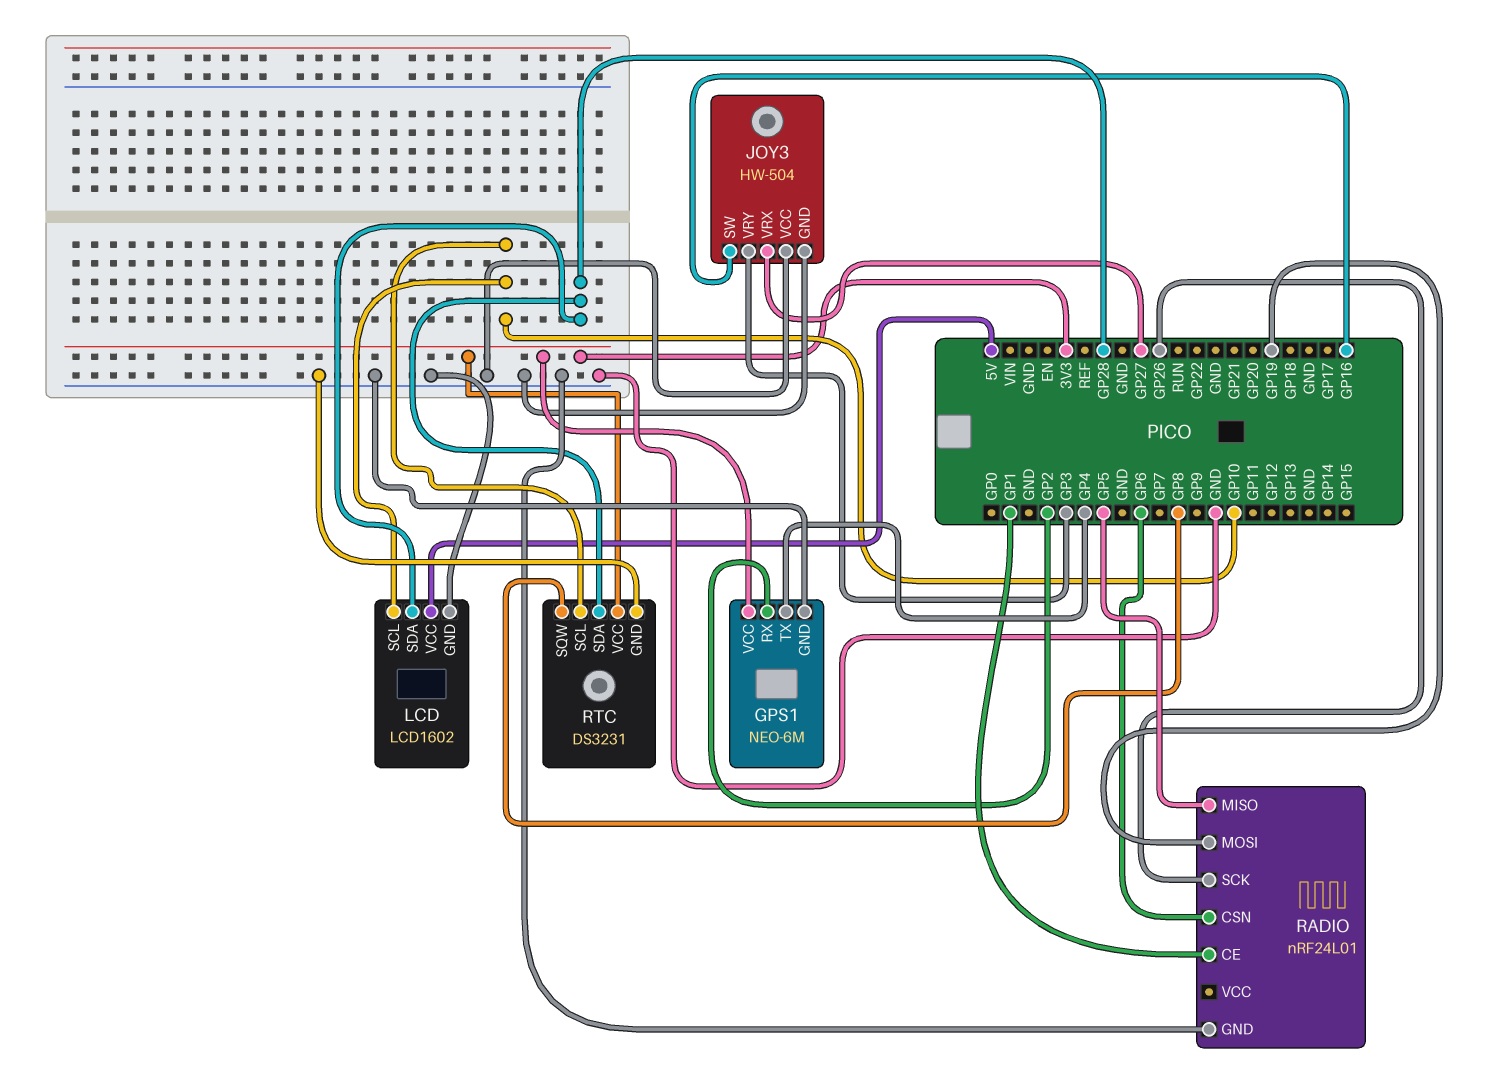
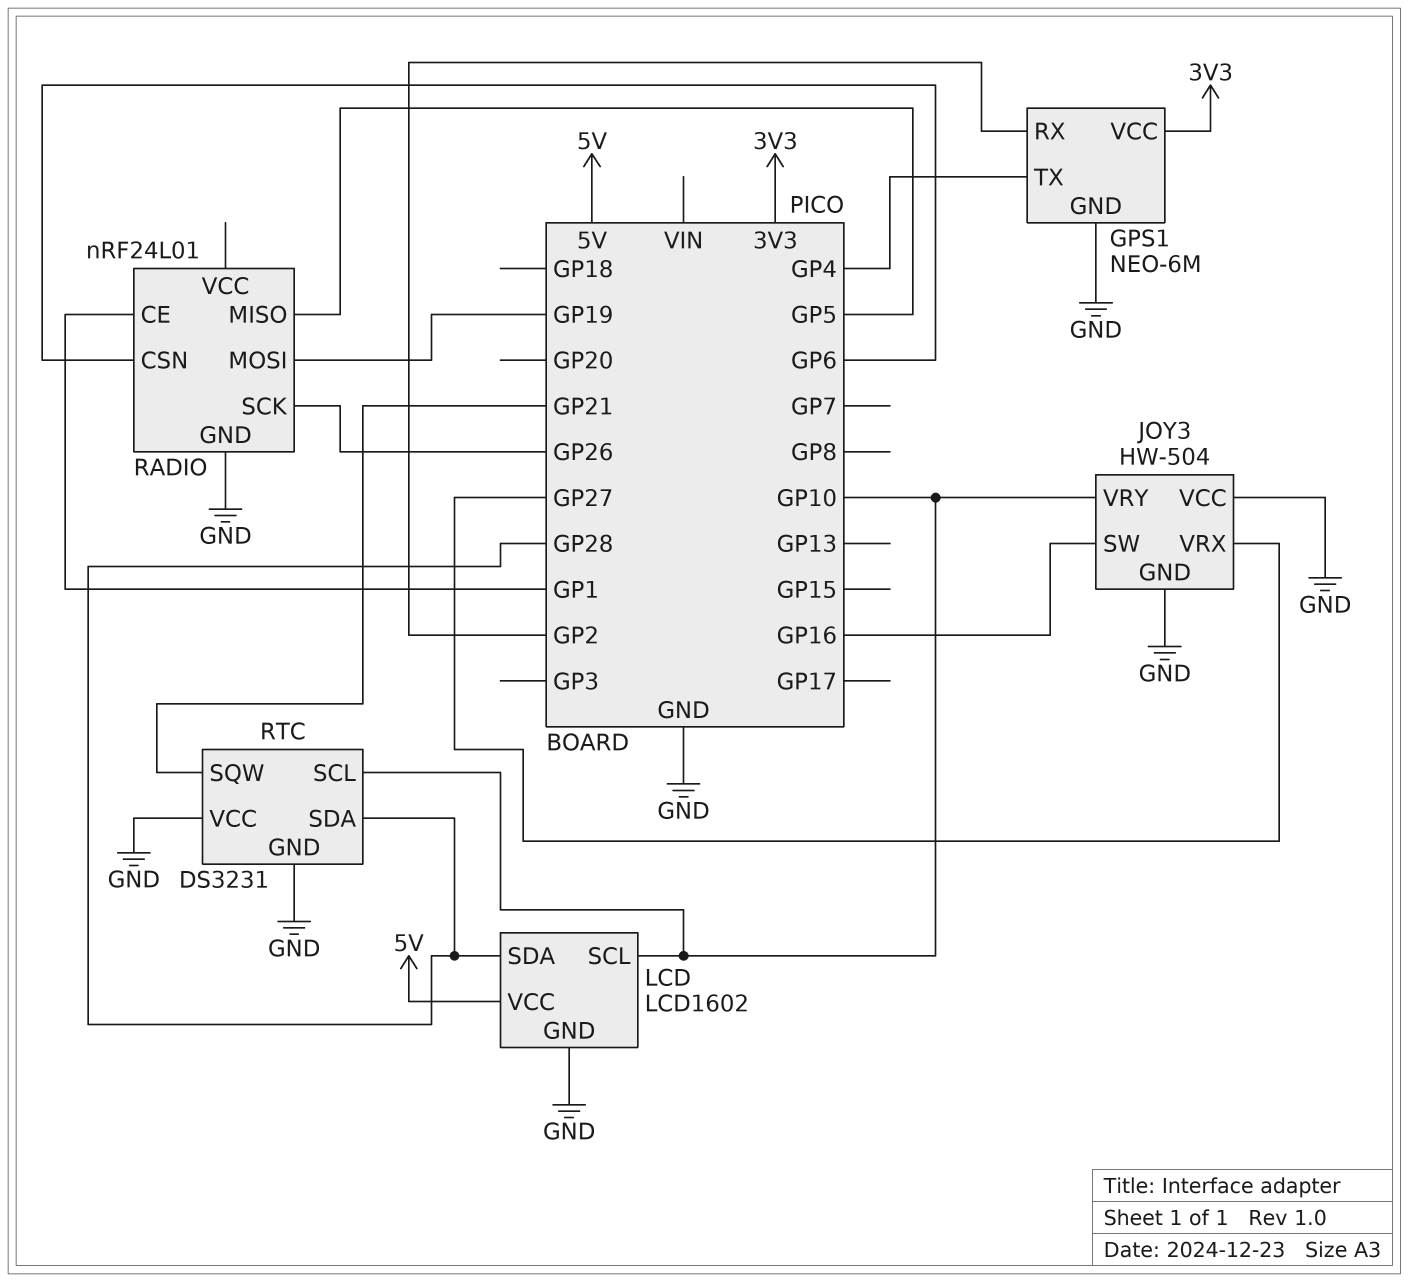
JOY3 pin VRY: GP3 -> GP10
RTC pin SQW: GP8 -> GP21
RTC pin VCC: 3V3 -> GND

